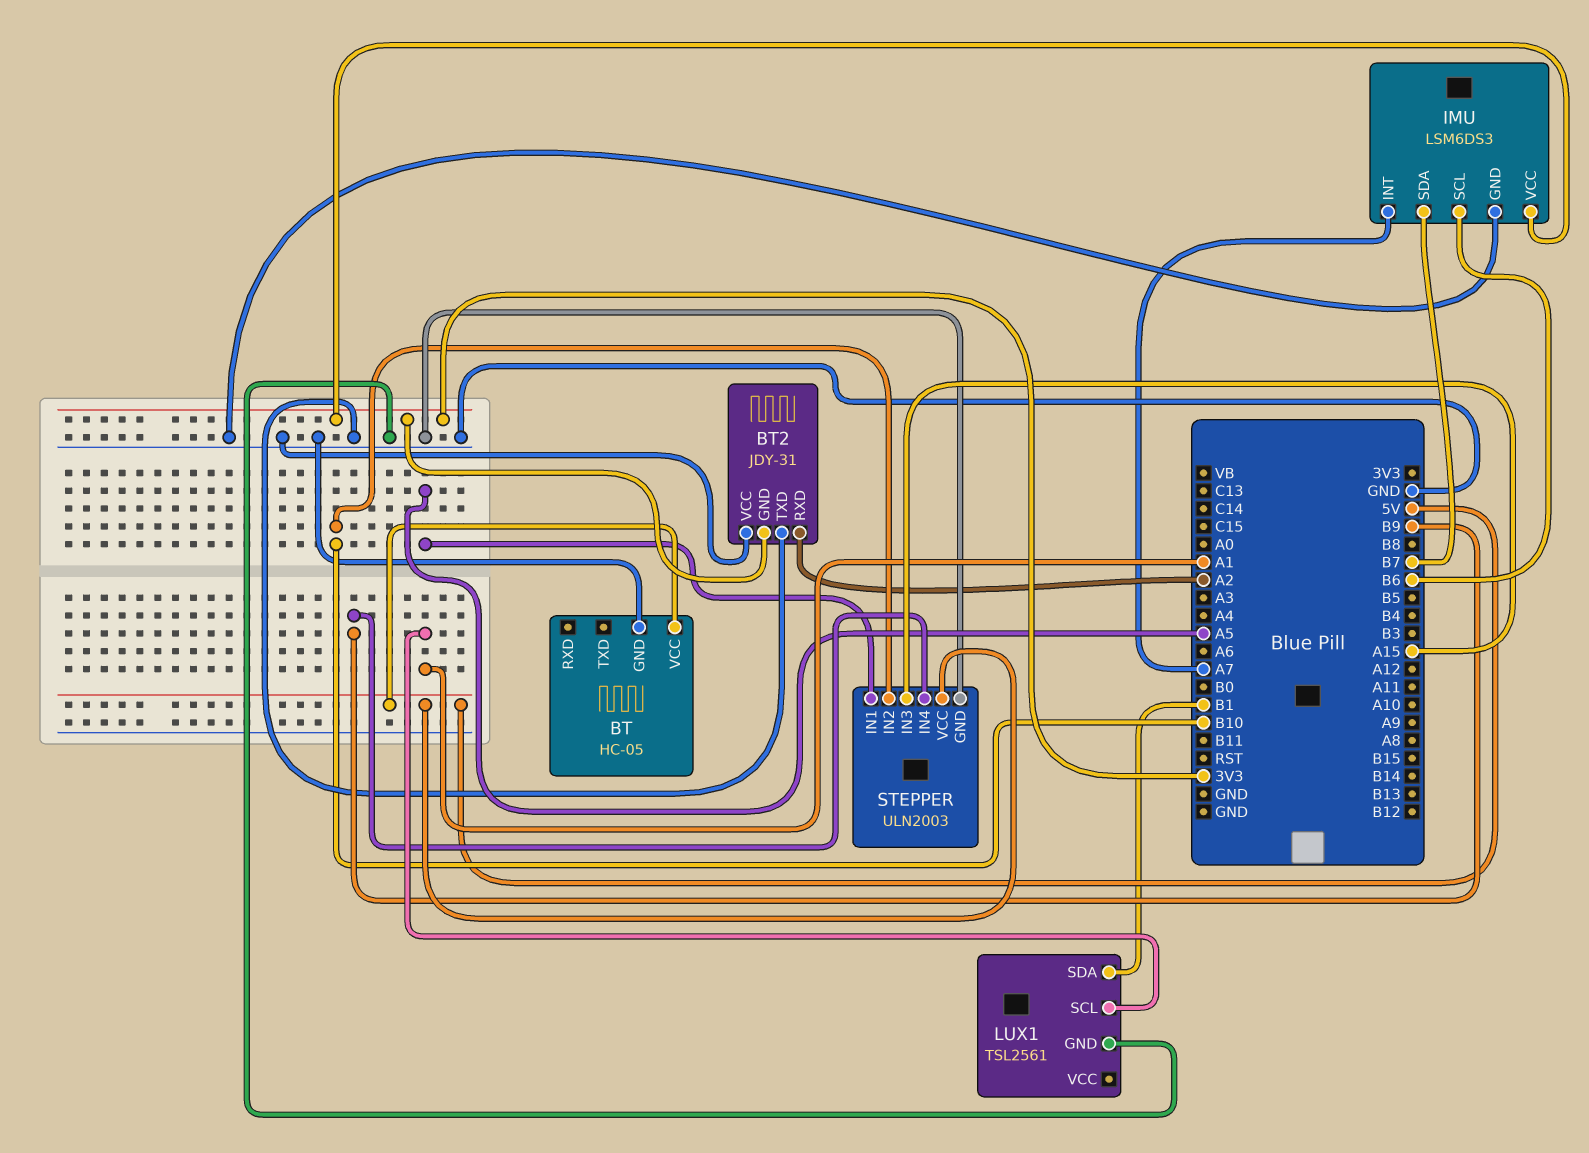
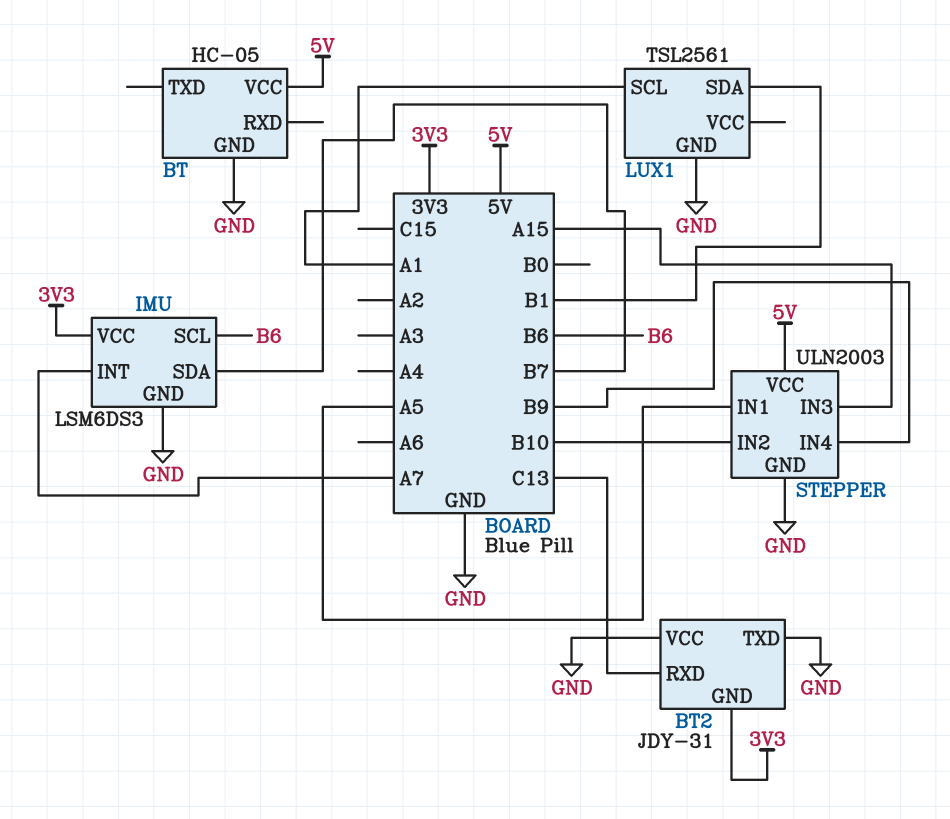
BT2 pin RXD: A2 -> C13

